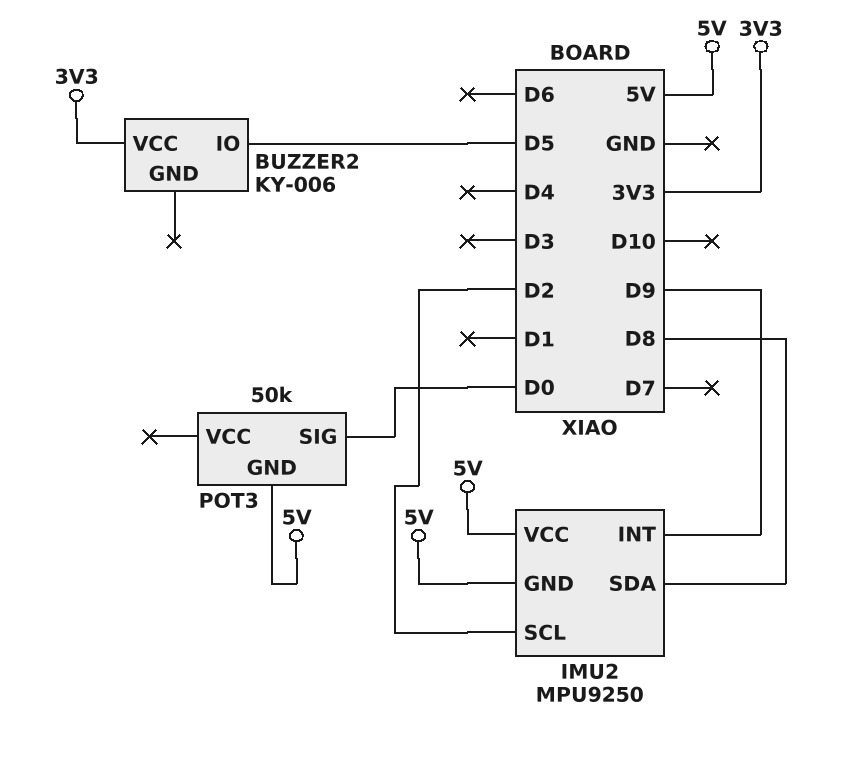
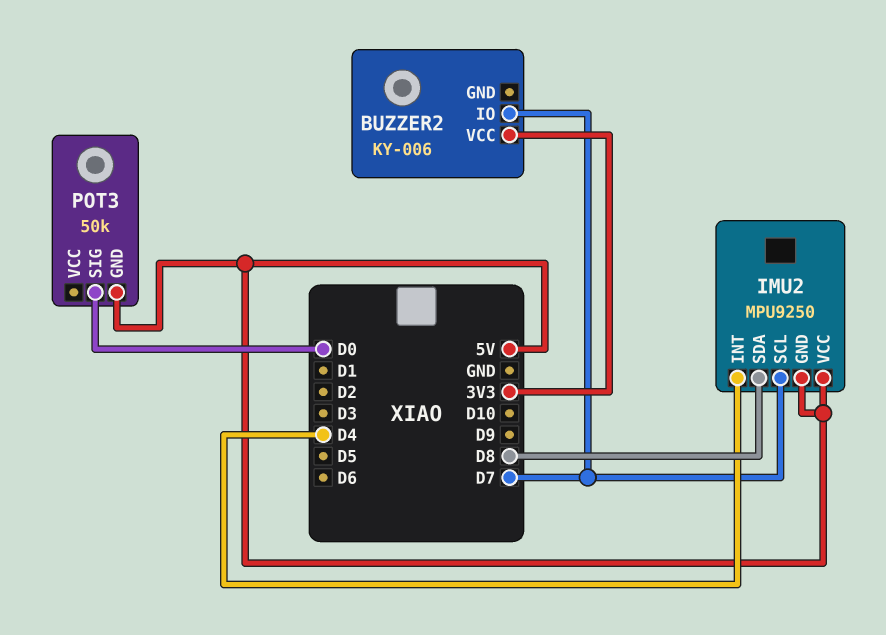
BUZZER2 pin IO: D5 -> D7
IMU2 pin INT: D9 -> D4
IMU2 pin SCL: D2 -> D7

